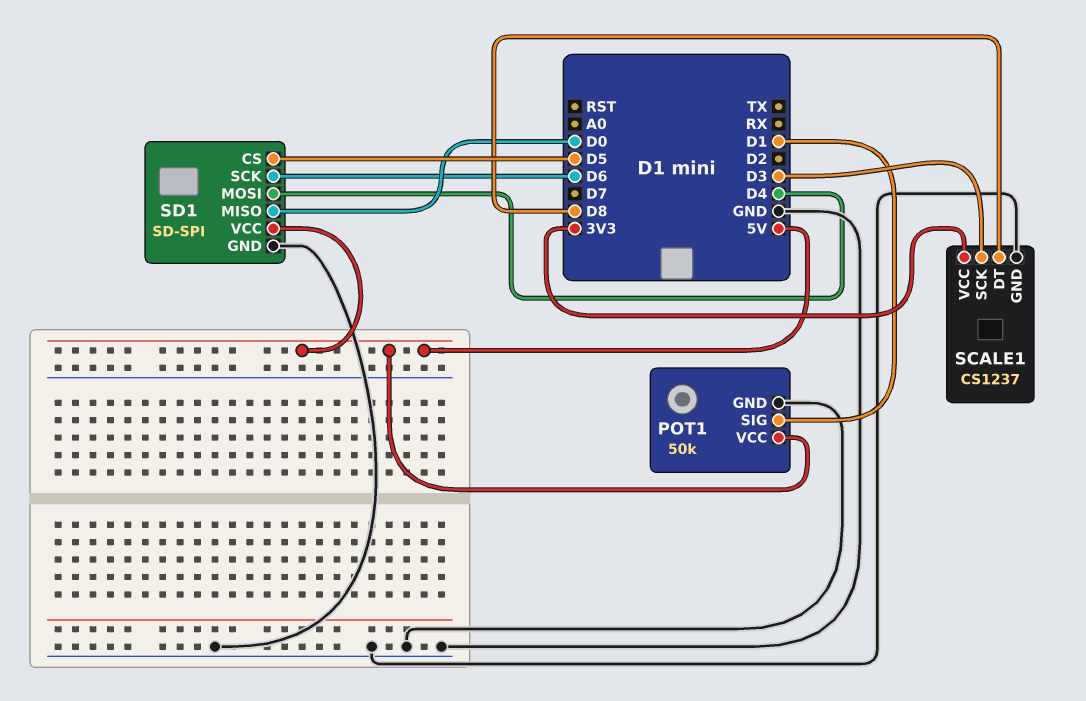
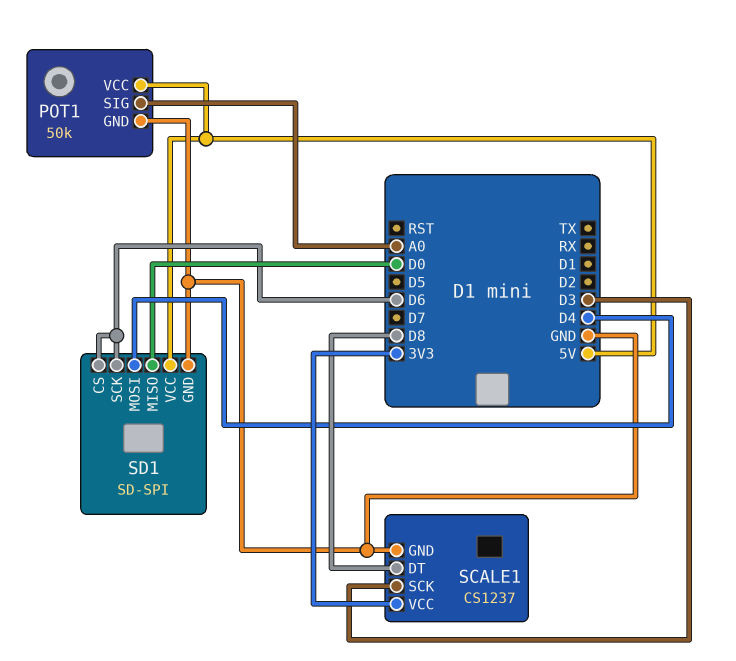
POT1 pin SIG: D1 -> A0
SD1 pin CS: D5 -> D6

